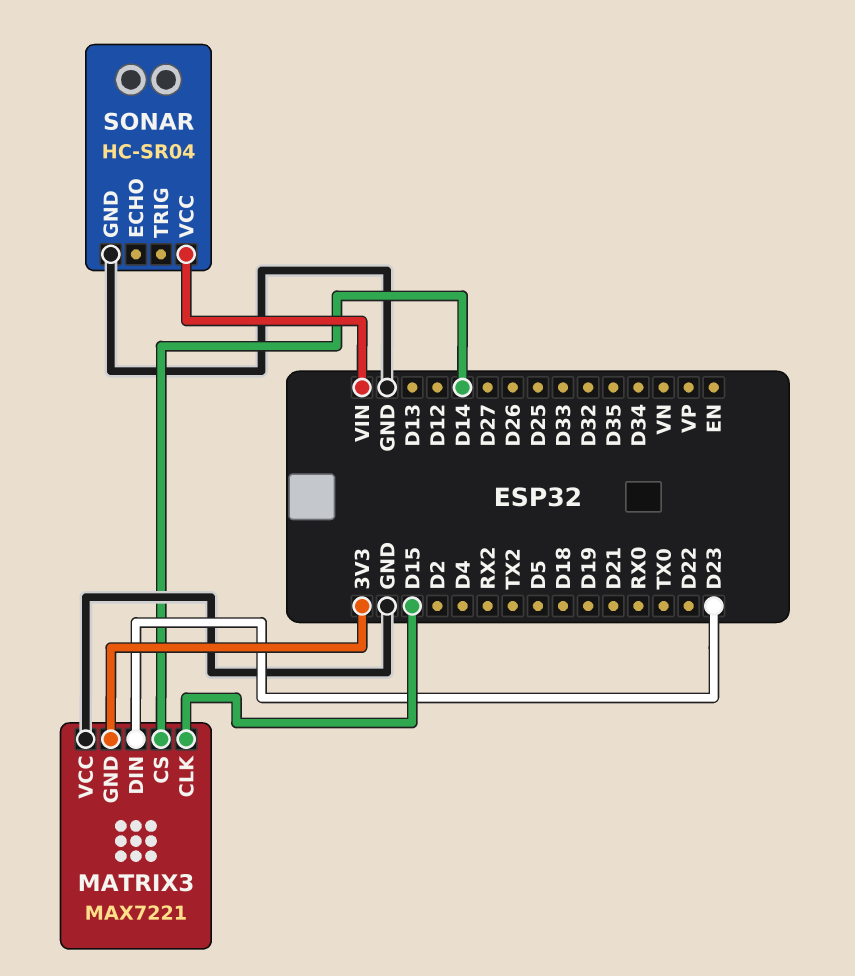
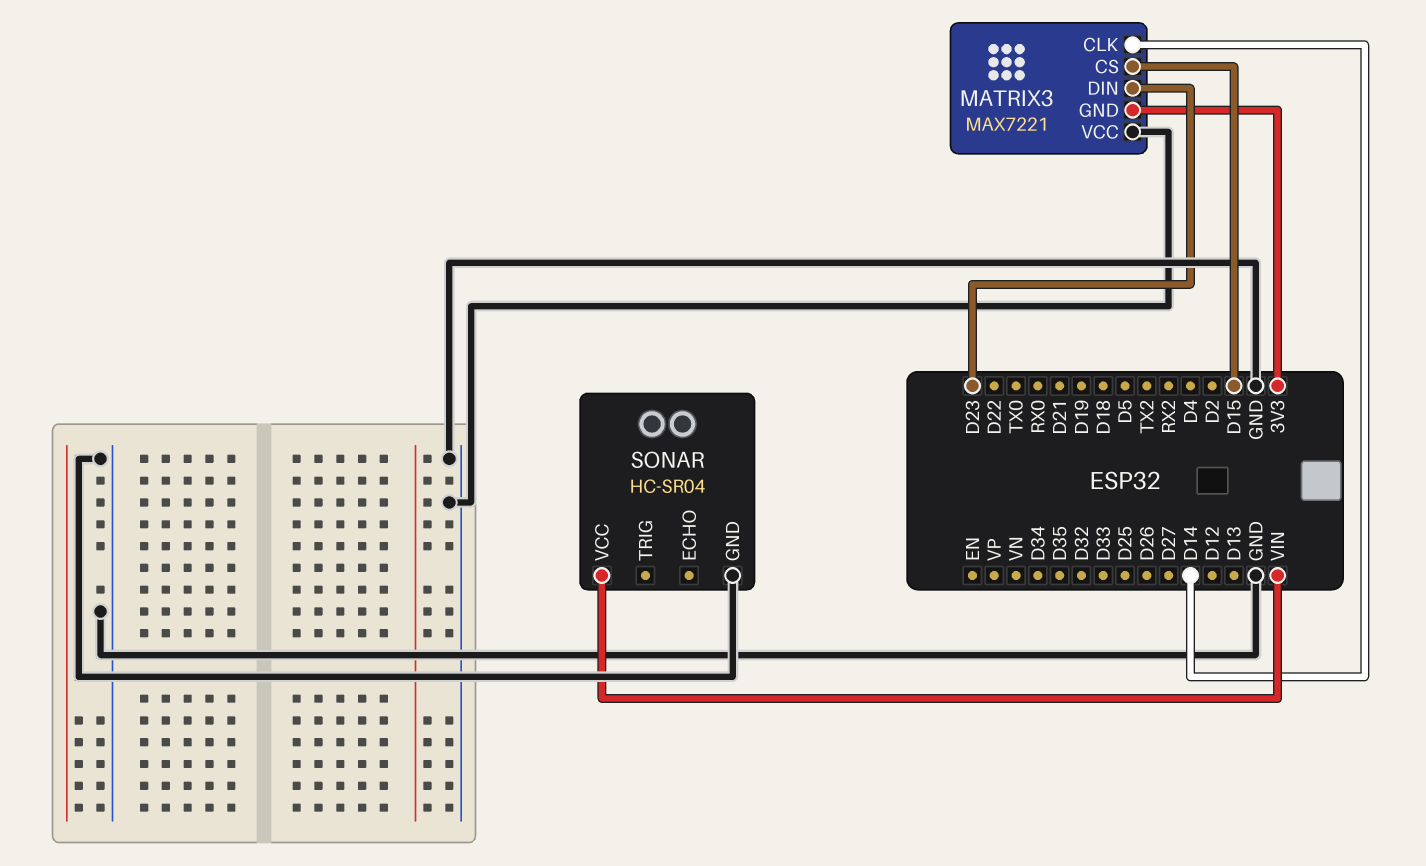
MATRIX3 pin CLK: D15 -> D14
MATRIX3 pin CS: D14 -> D15

